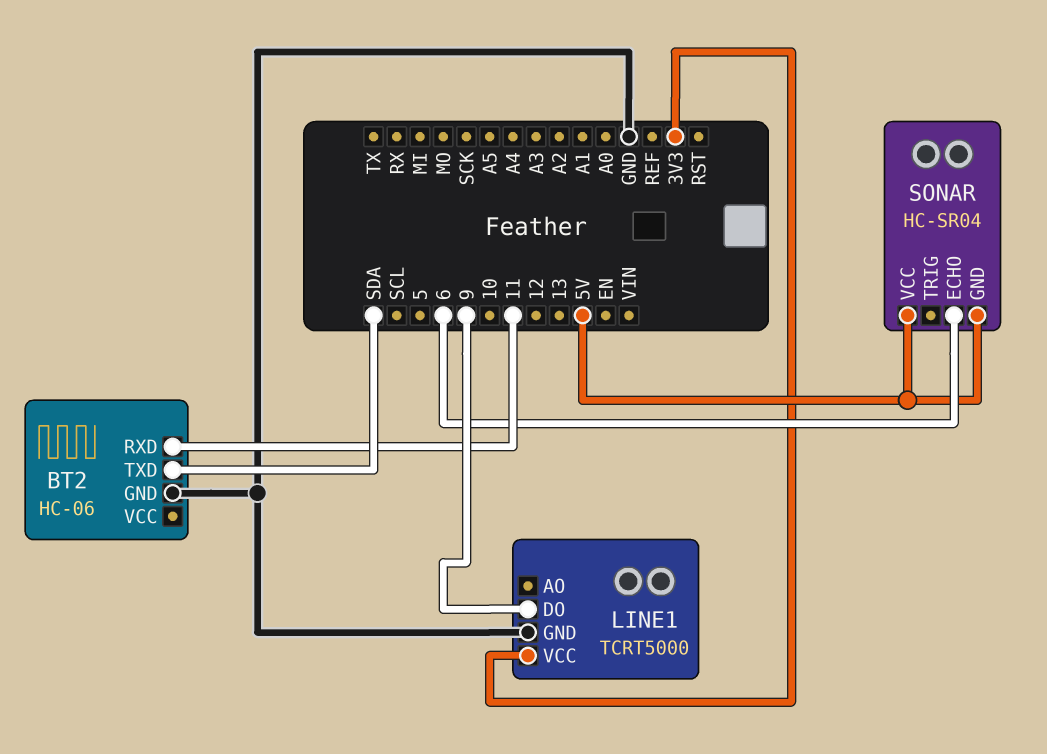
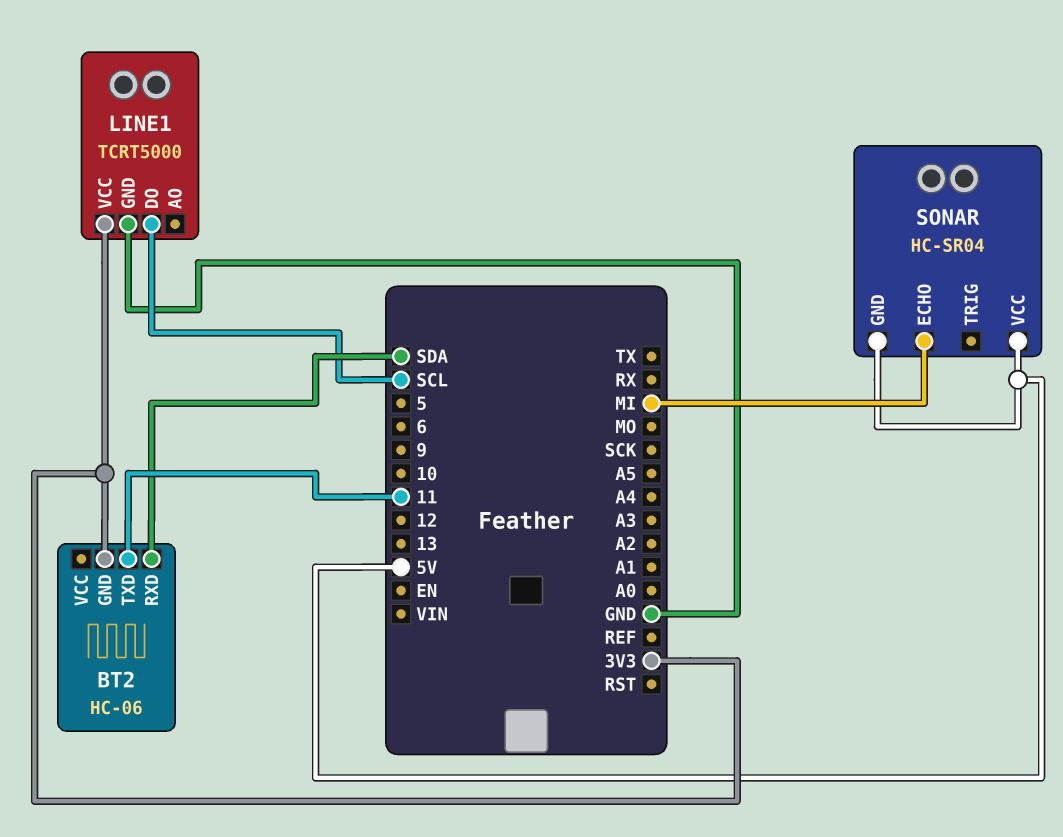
BT2 pin GND: GND -> 3V3
BT2 pin RXD: 11 -> SDA
BT2 pin TXD: SDA -> 11
LINE1 pin DO: 9 -> SCL
SONAR pin ECHO: 6 -> MI

